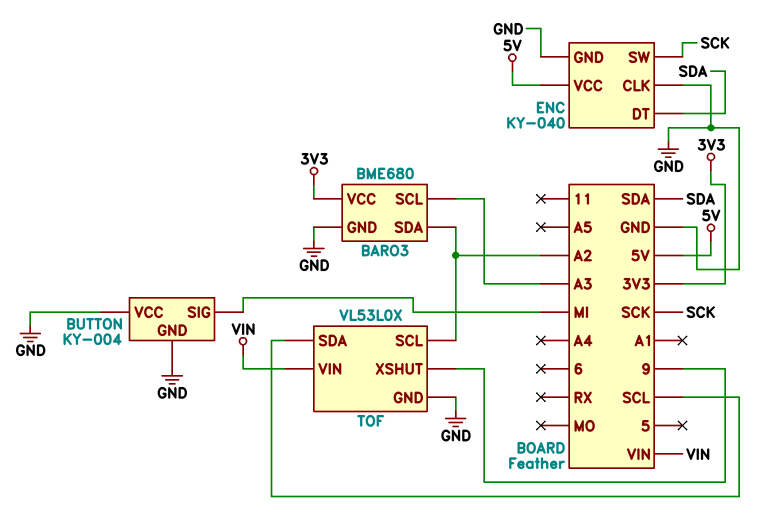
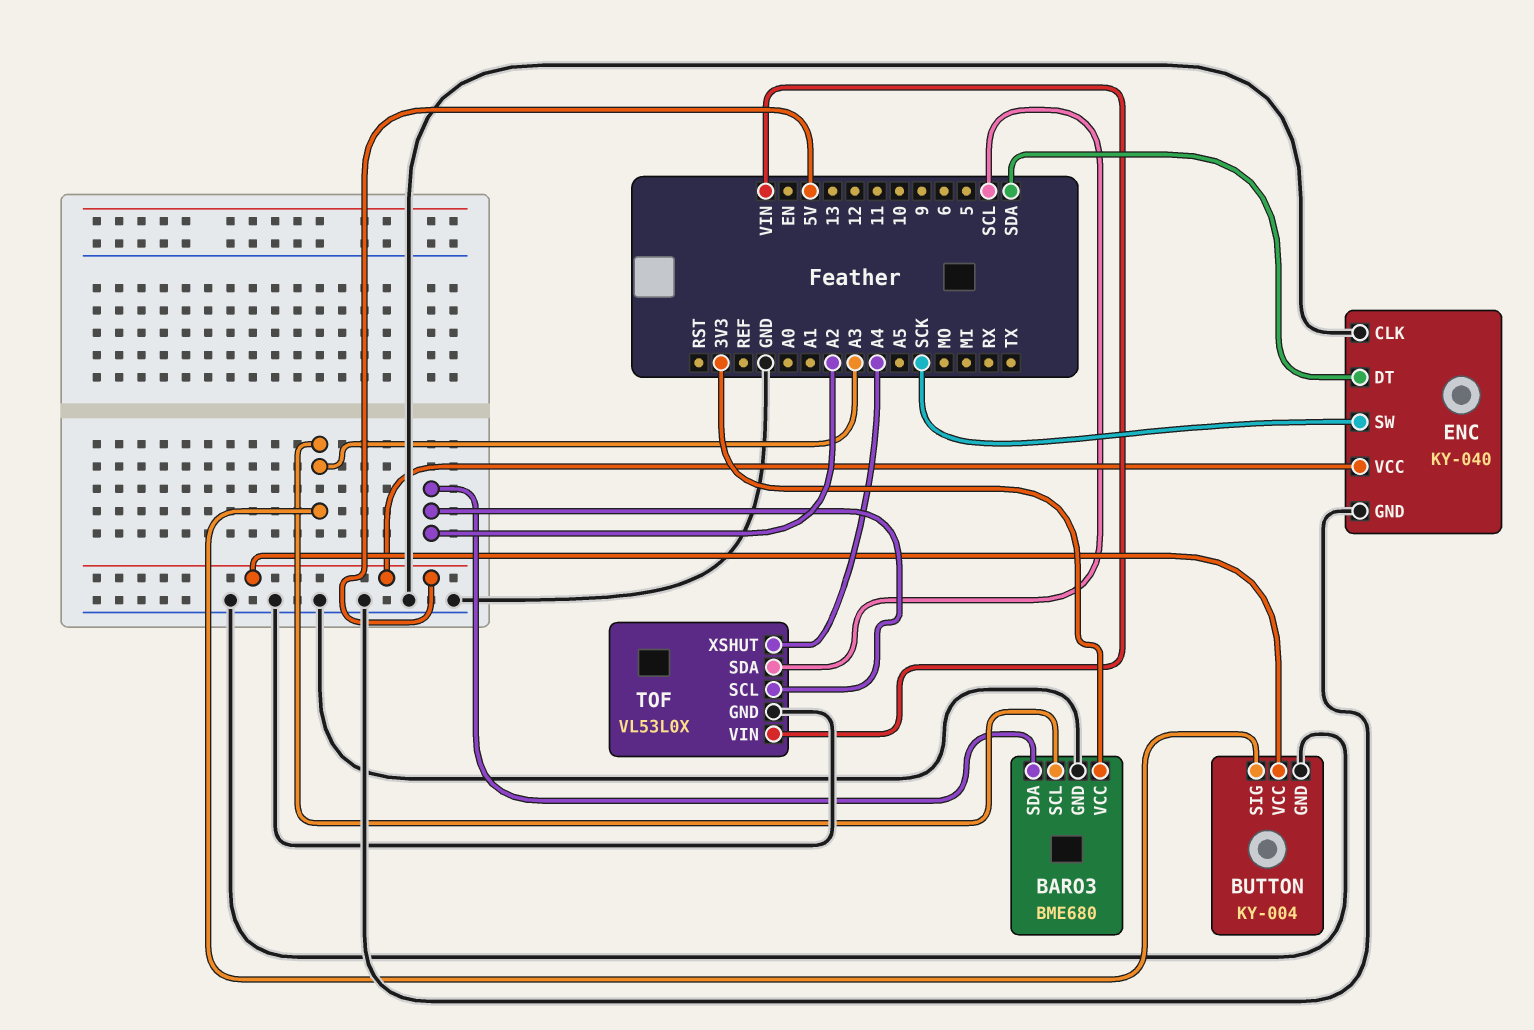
BUTTON pin SIG: MI -> A3
BUTTON pin VCC: GND -> 5V
TOF pin XSHUT: 9 -> A4

